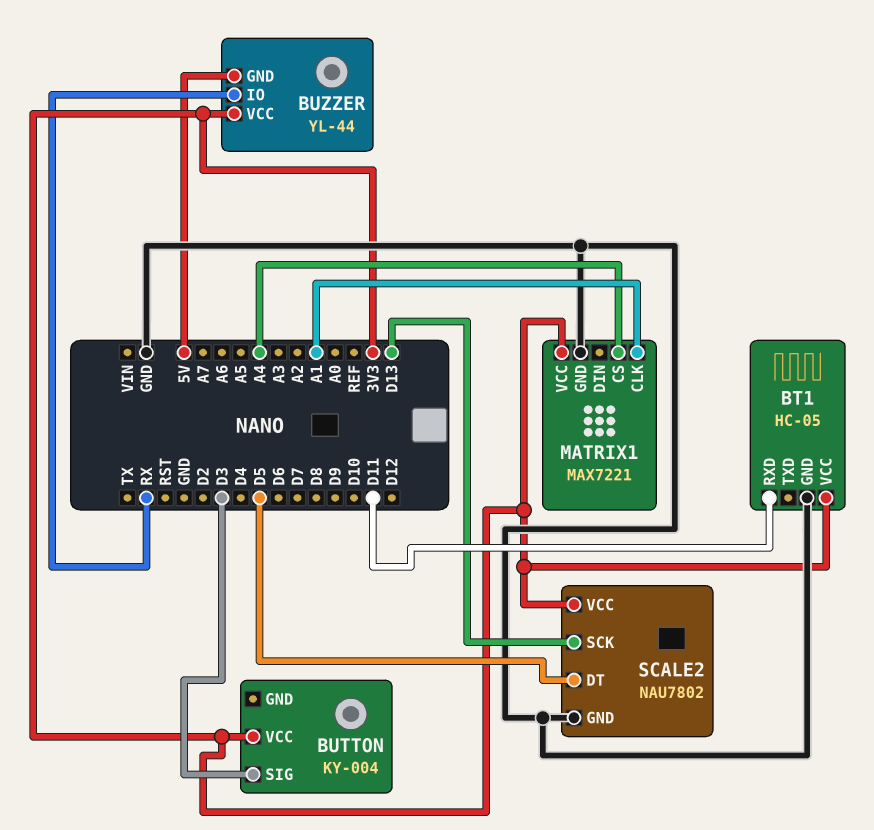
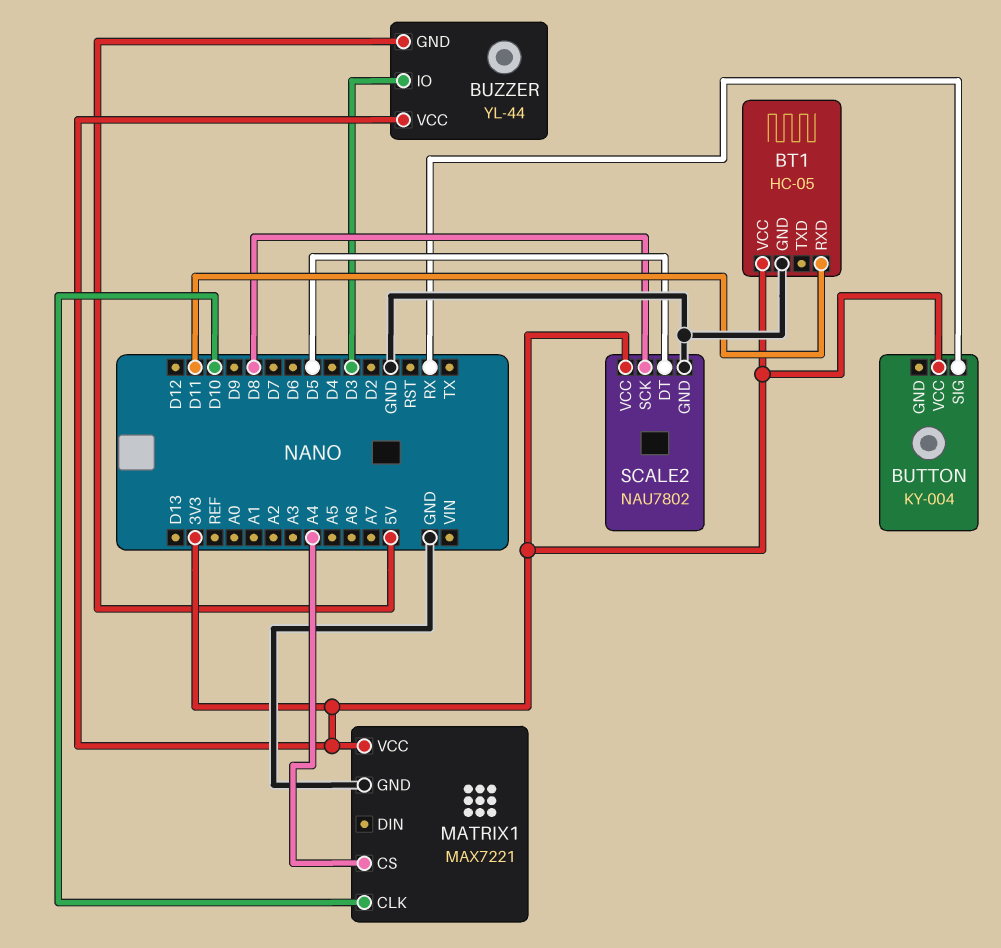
BUTTON pin SIG: D3 -> RX
BUZZER pin IO: RX -> D3
MATRIX1 pin CLK: A1 -> D10
SCALE2 pin SCK: D13 -> D8

